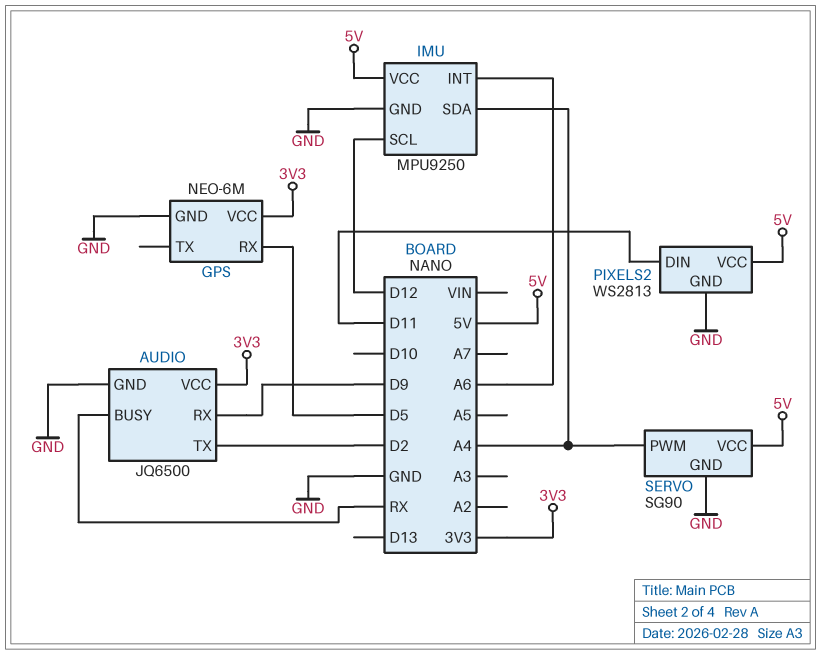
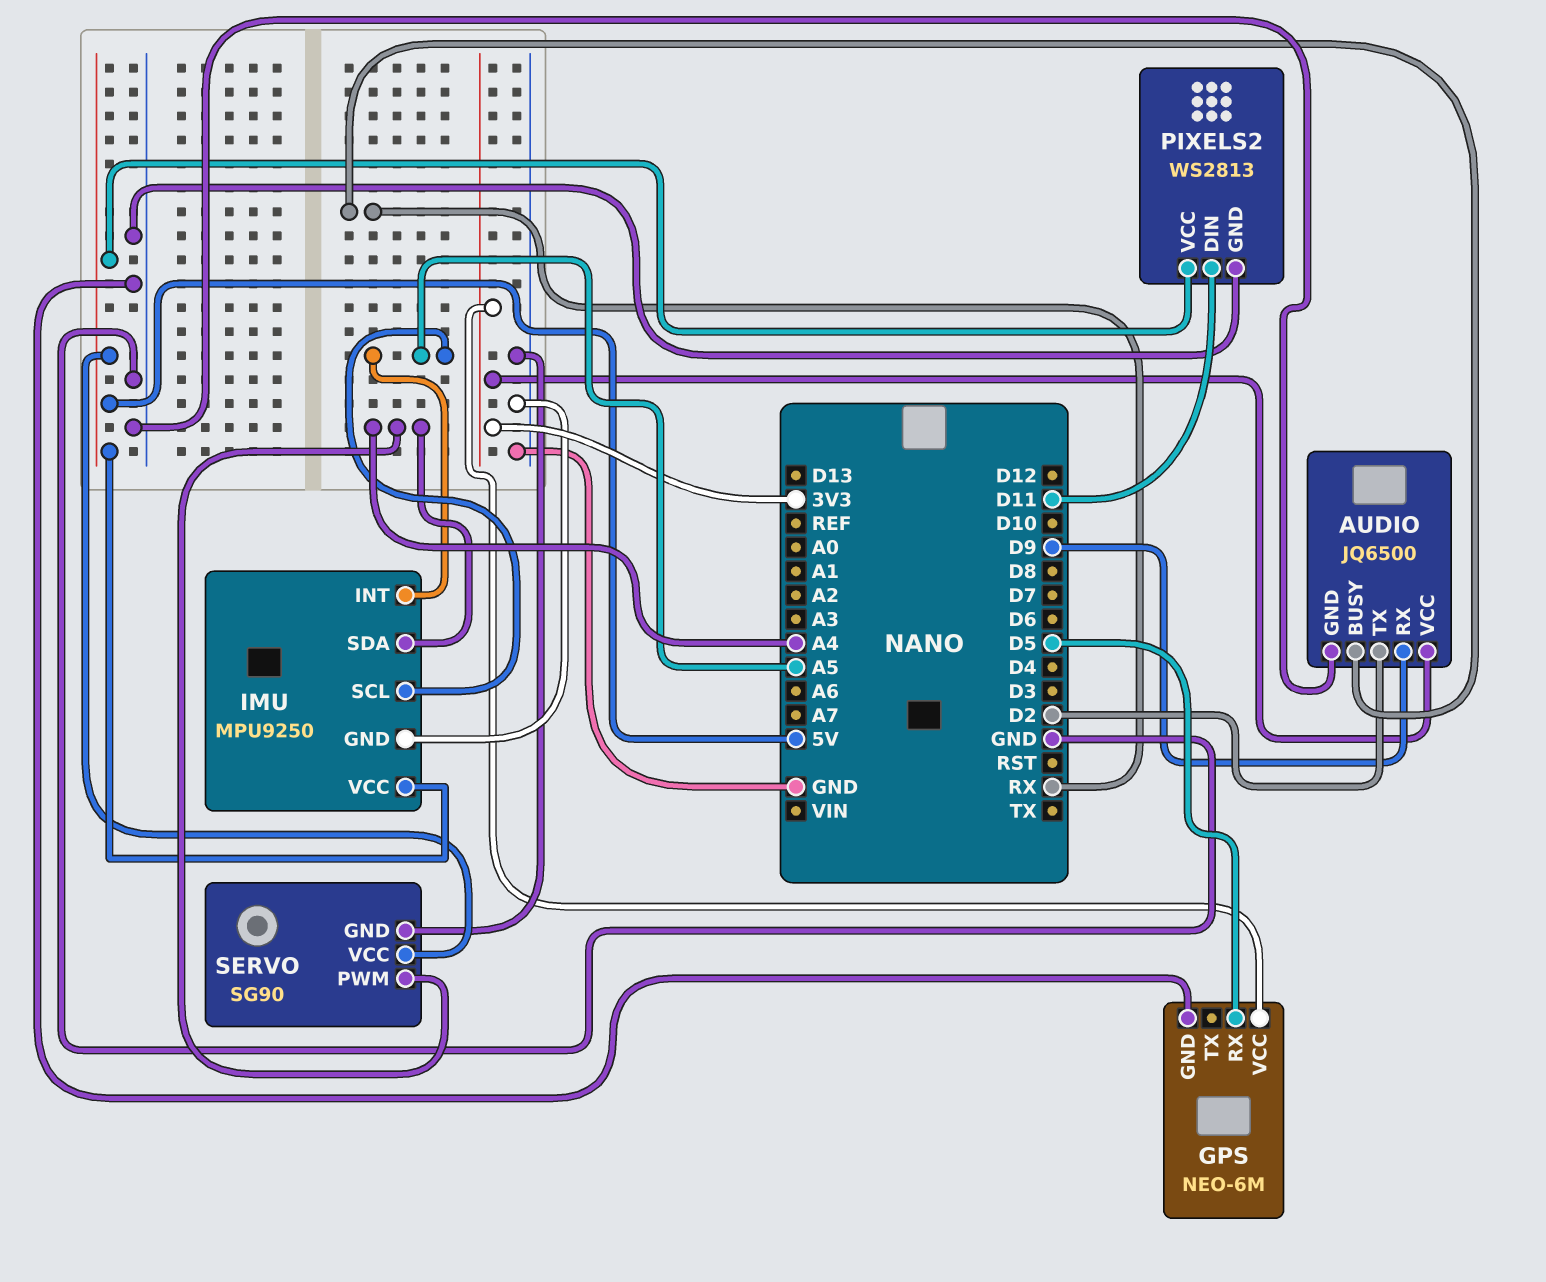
IMU pin INT: A6 -> A5
IMU pin SCL: D12 -> A5

